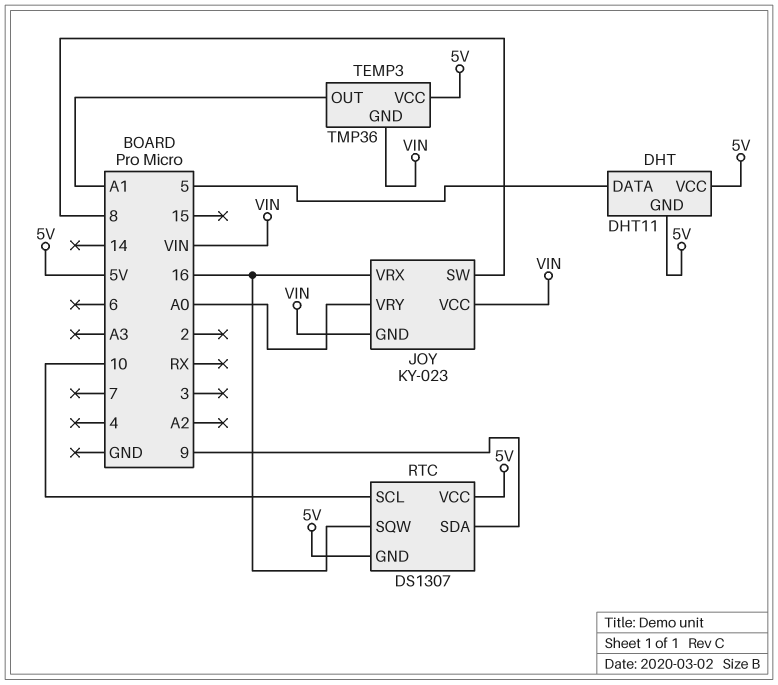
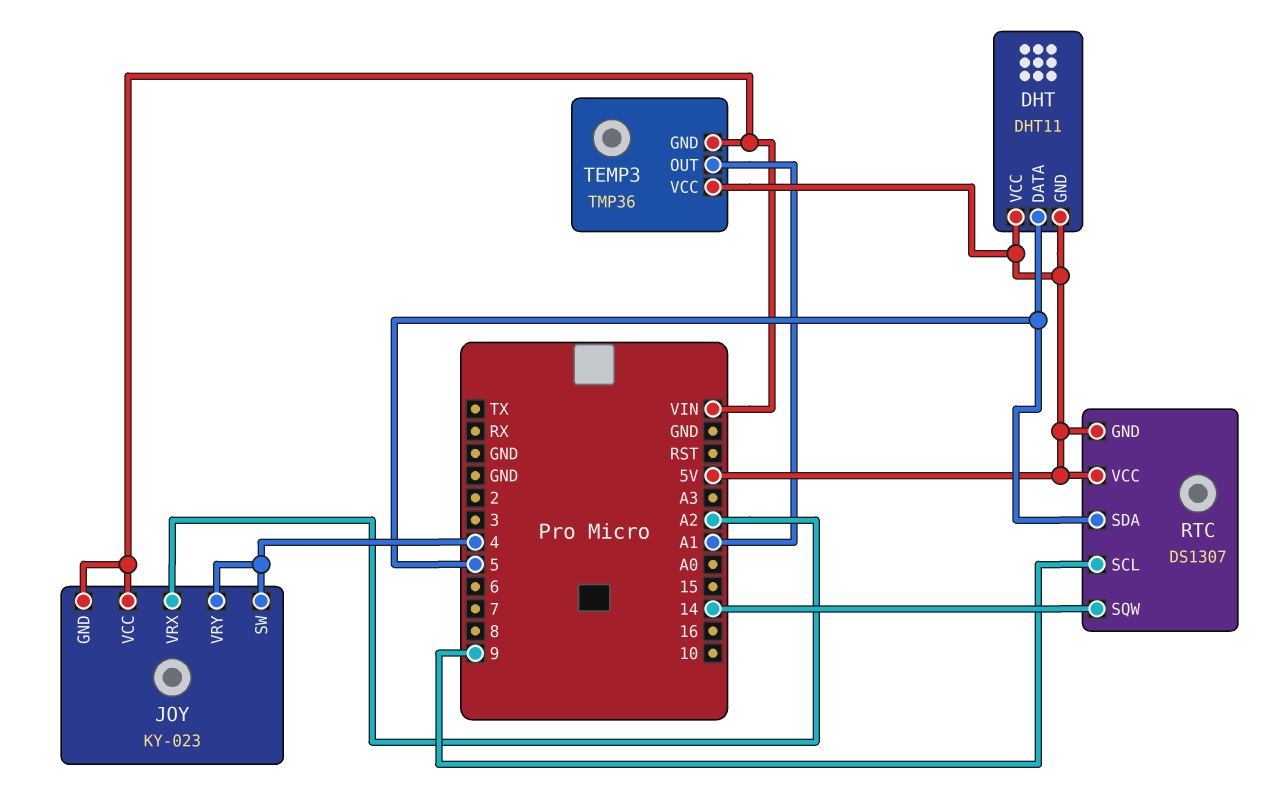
JOY pin SW: 8 -> 4
JOY pin VRX: 16 -> A2
JOY pin VRY: A0 -> 4
RTC pin SCL: 10 -> 9
RTC pin SDA: 9 -> 5
RTC pin SQW: 16 -> 14

